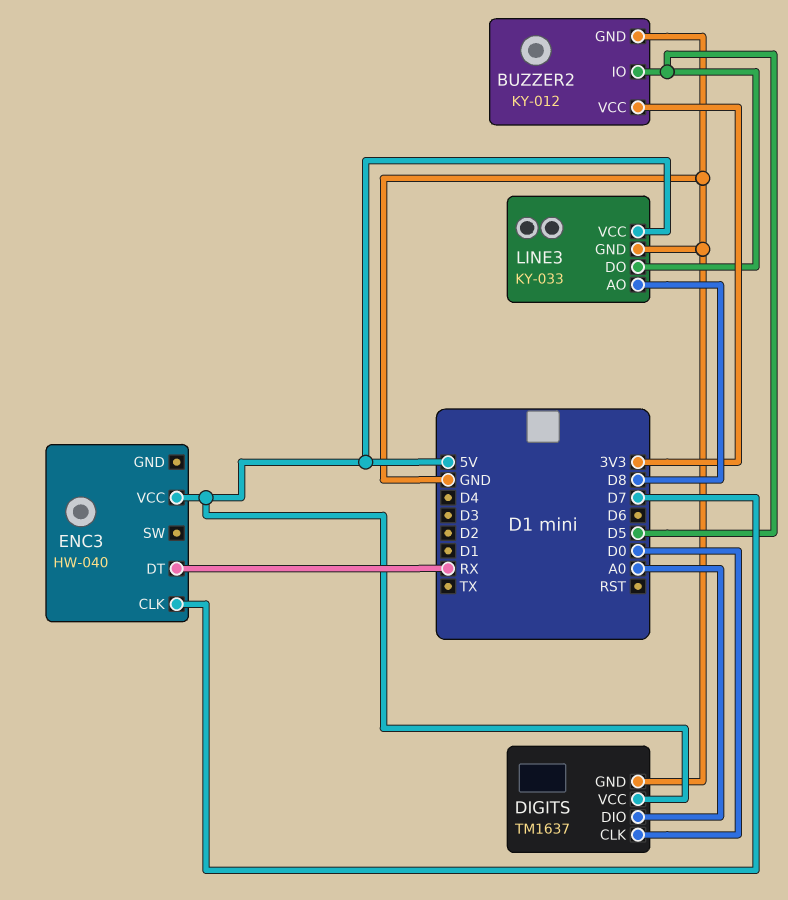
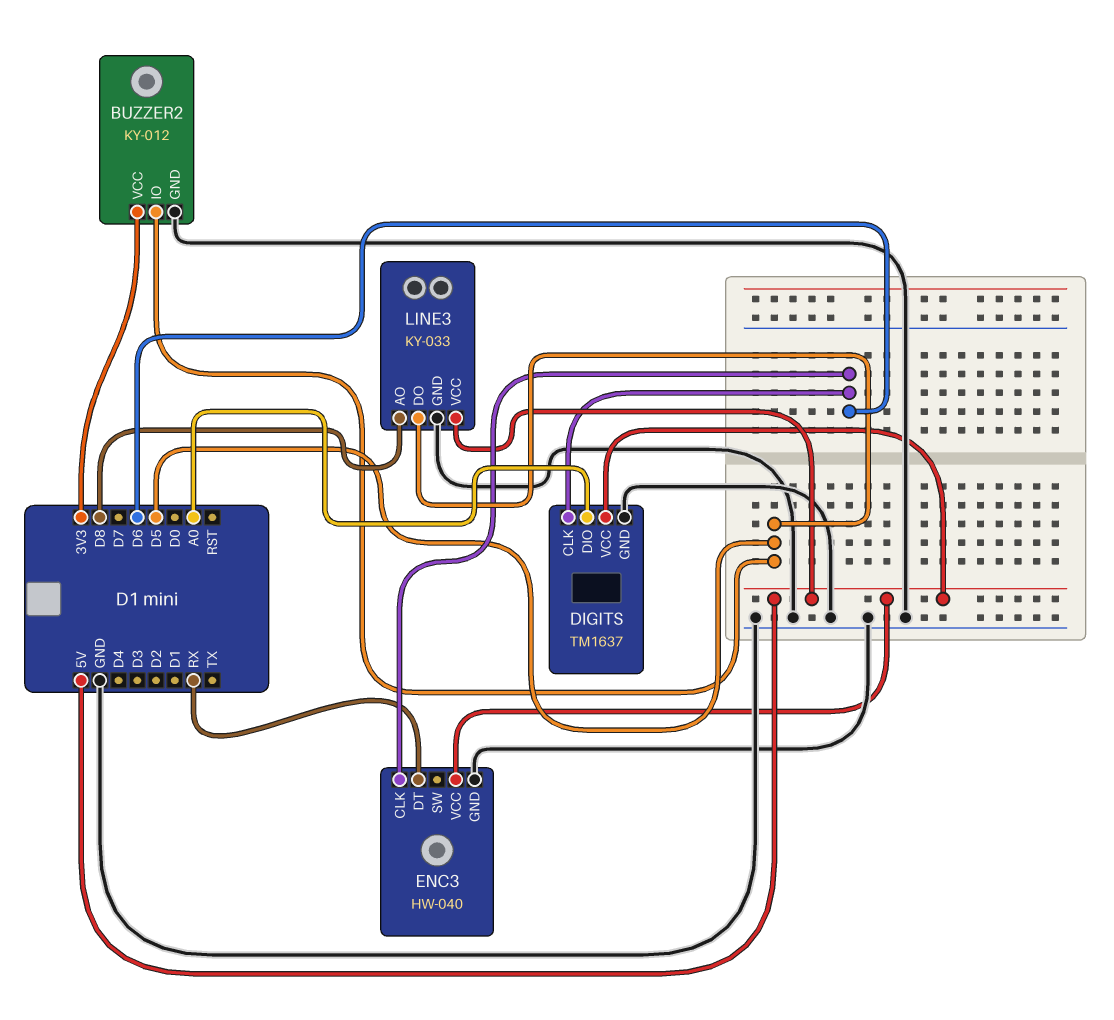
DIGITS pin CLK: D0 -> D6
ENC3 pin CLK: D7 -> D6
ENC3 pin GND: none -> GND

